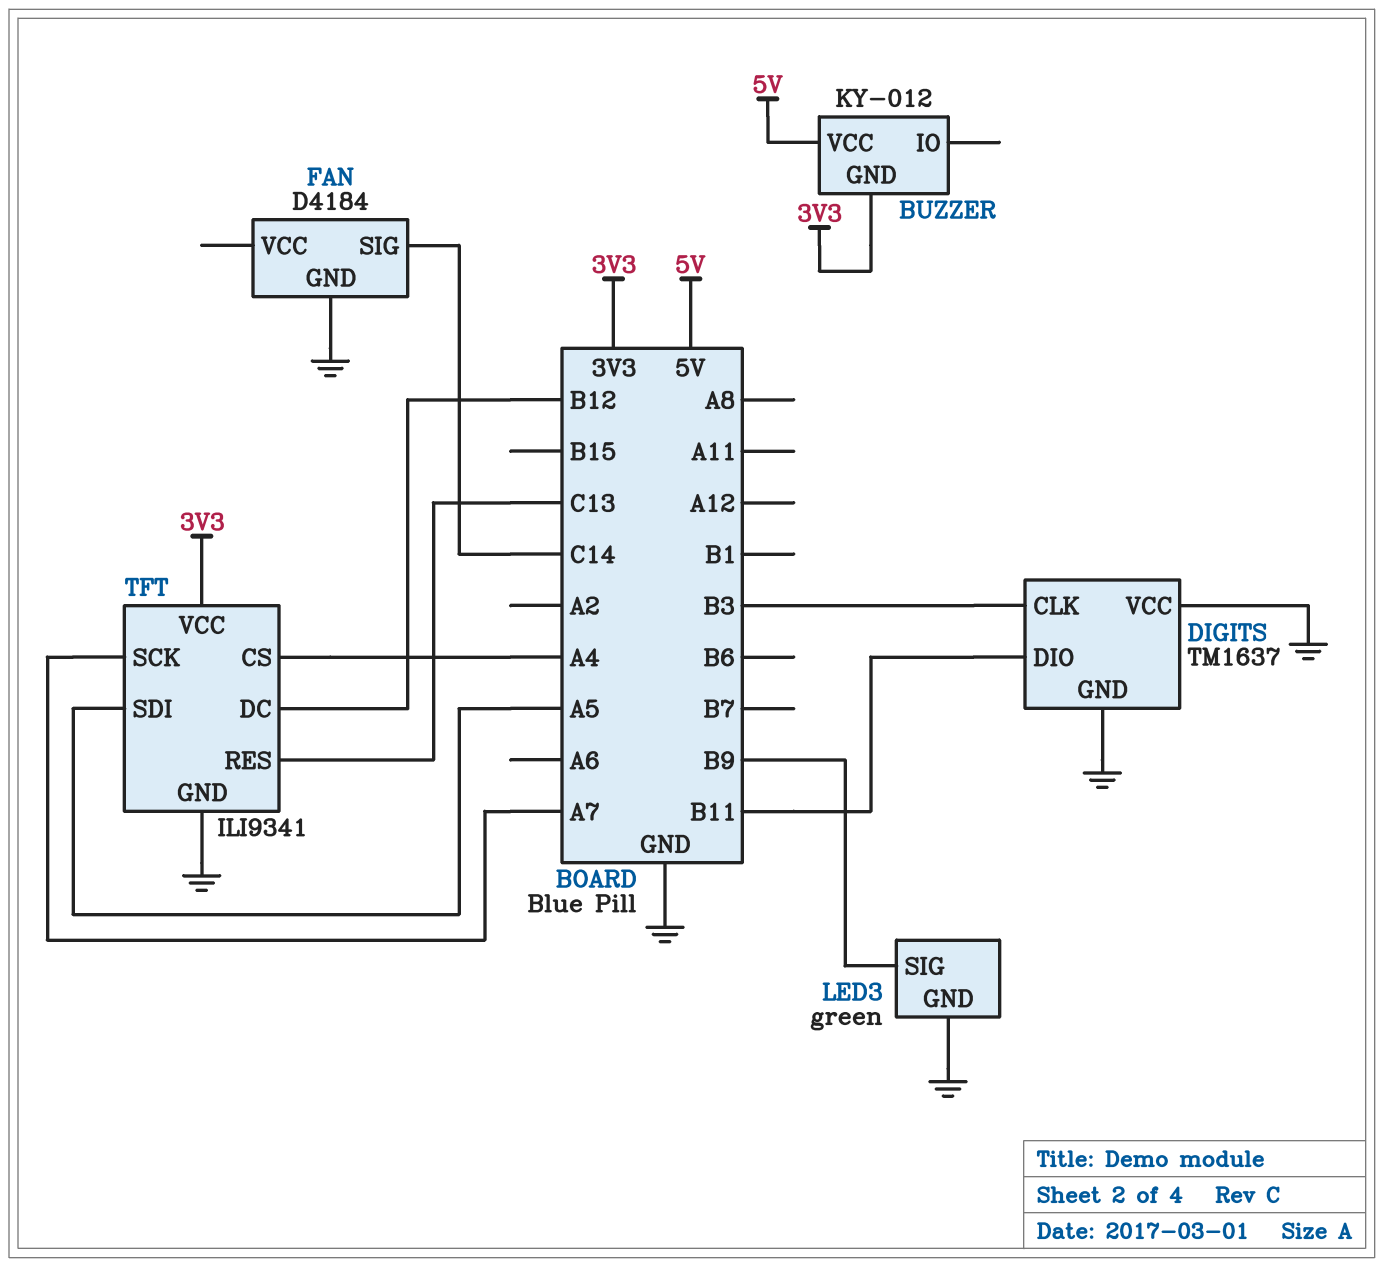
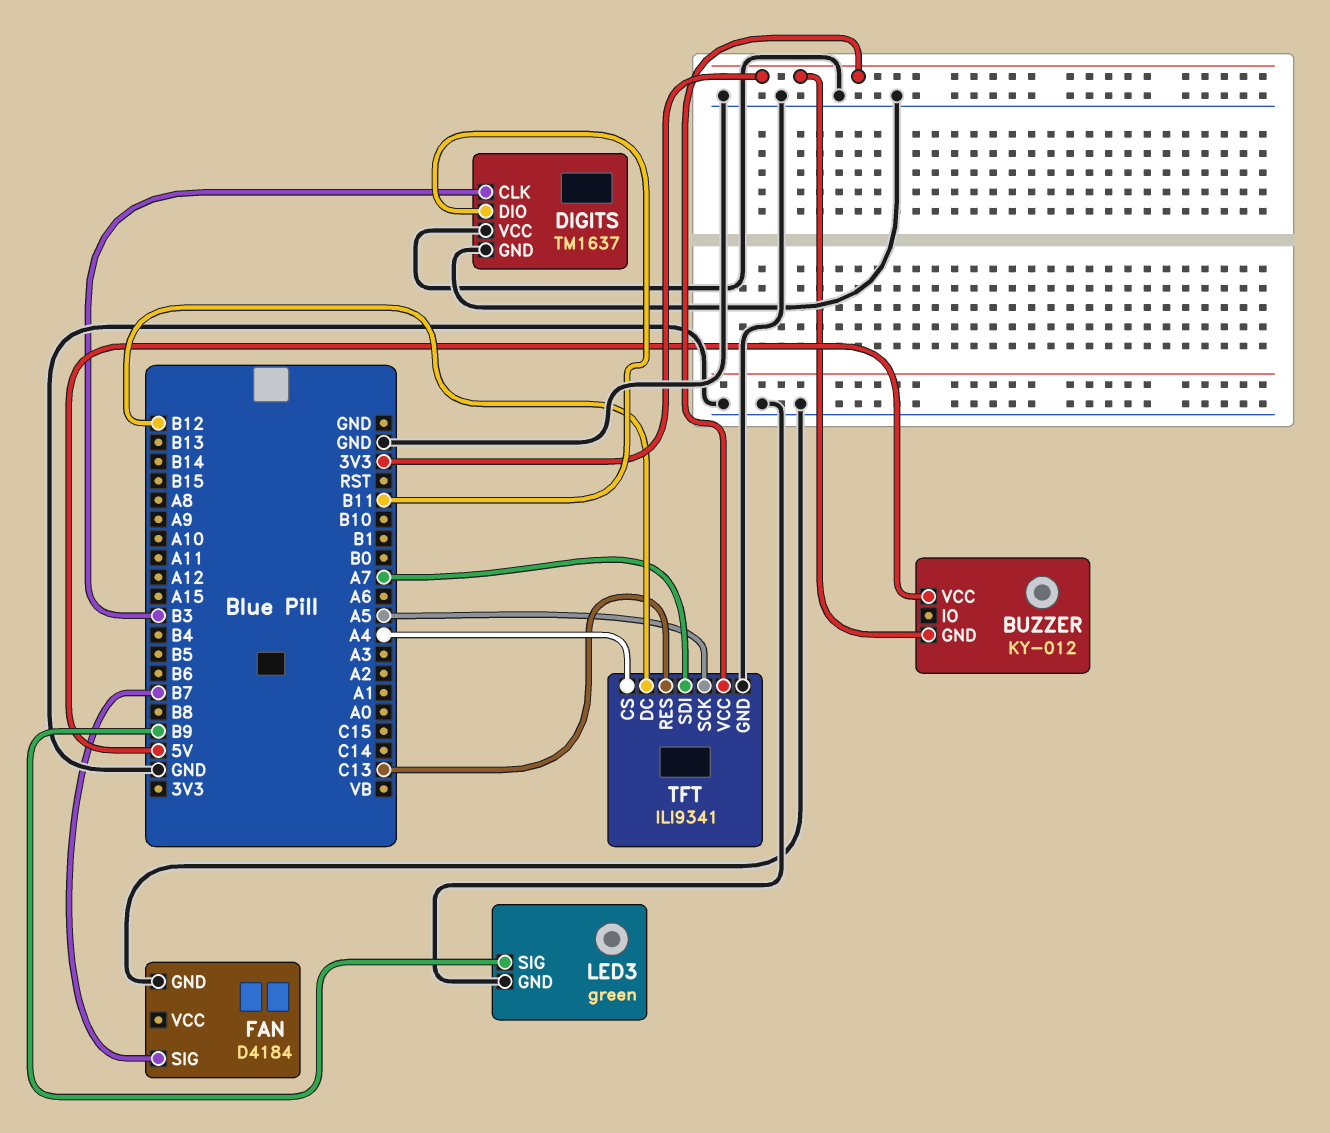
FAN pin SIG: C14 -> B7
TFT pin SCK: A7 -> A5
TFT pin SDI: A5 -> A7

